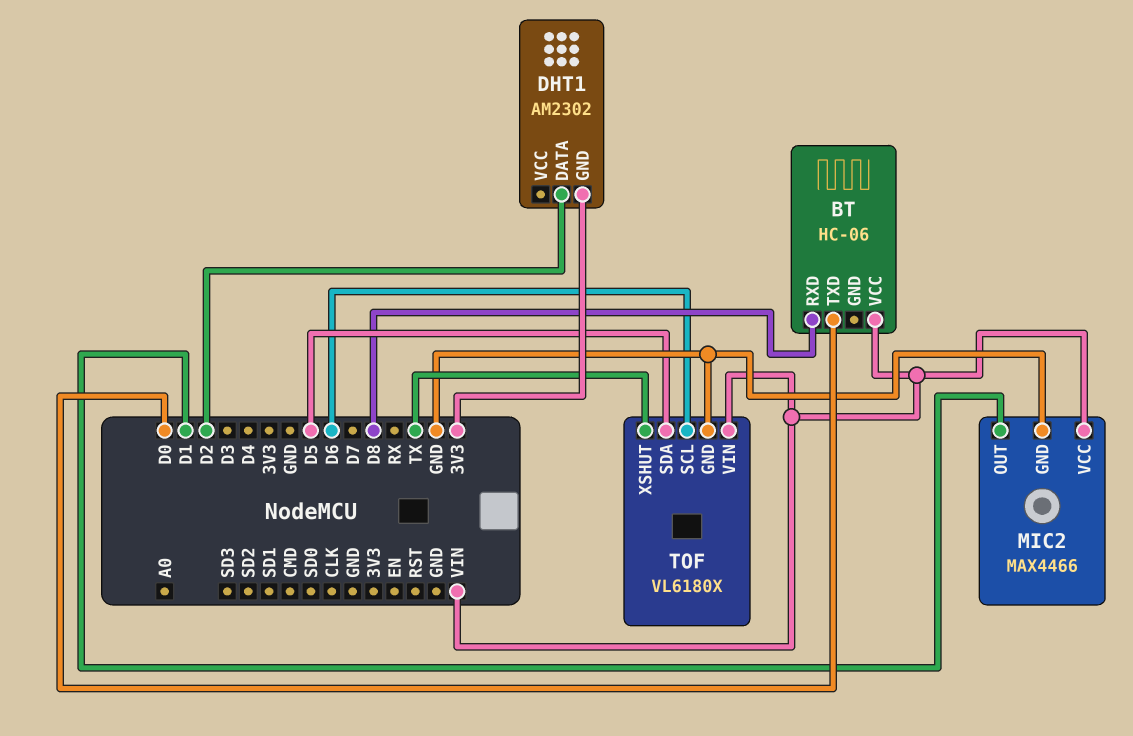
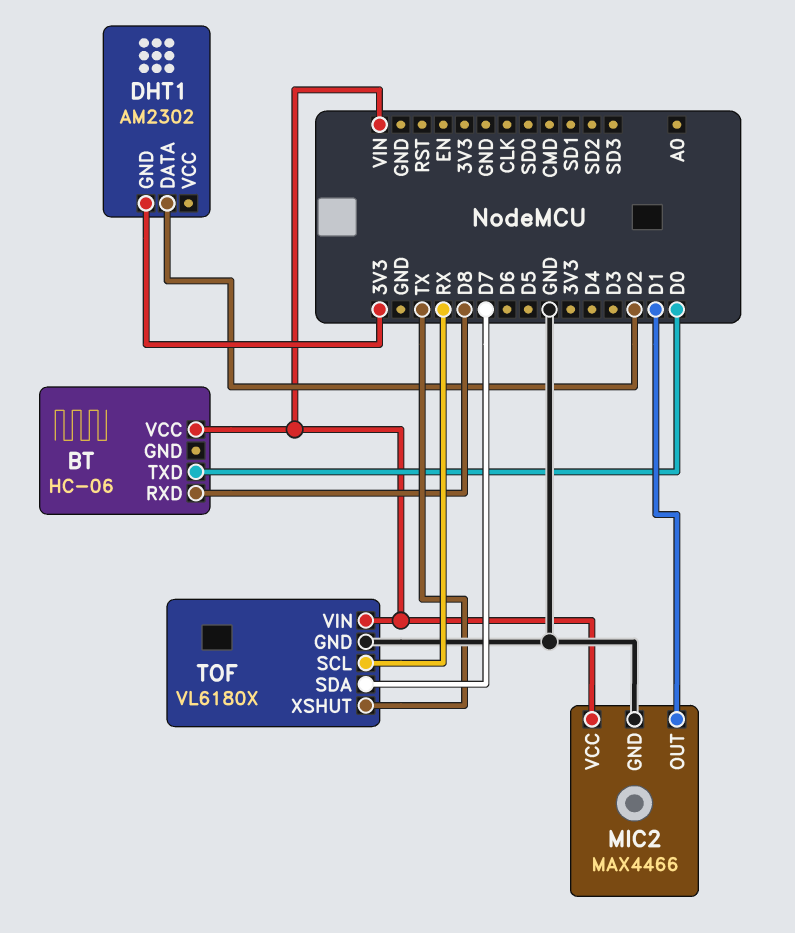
TOF pin SCL: D6 -> RX
TOF pin SDA: D5 -> D7

